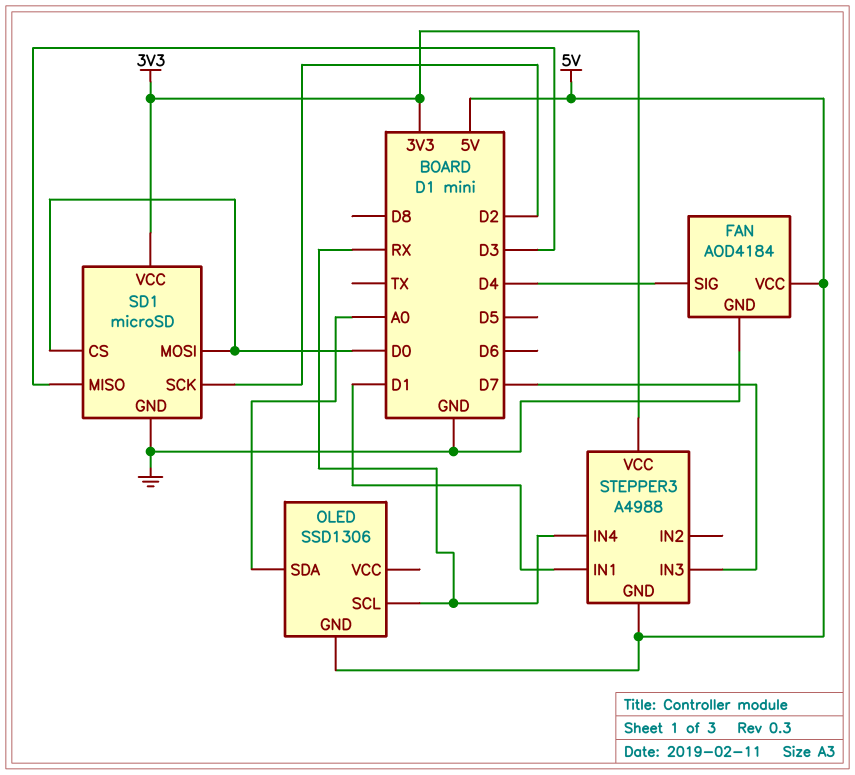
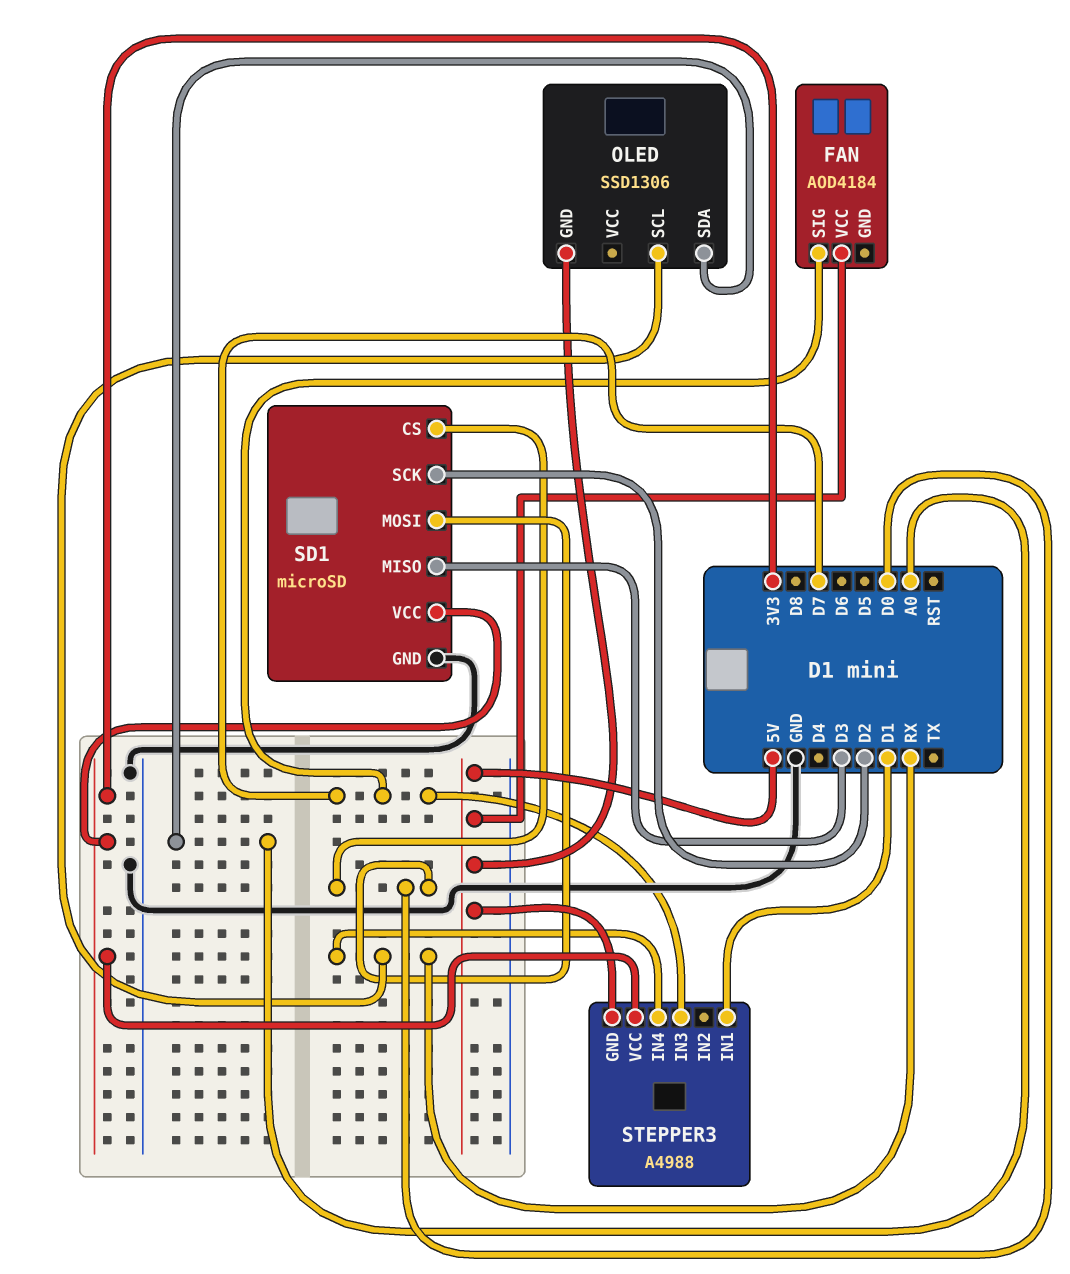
FAN pin GND: GND -> none
FAN pin SIG: D4 -> D7

